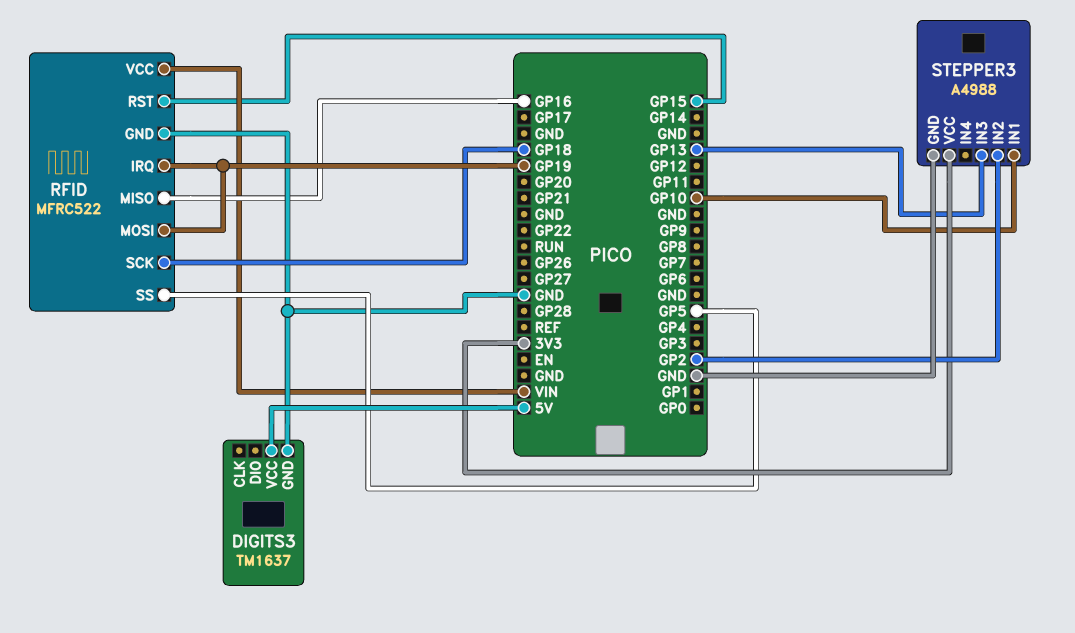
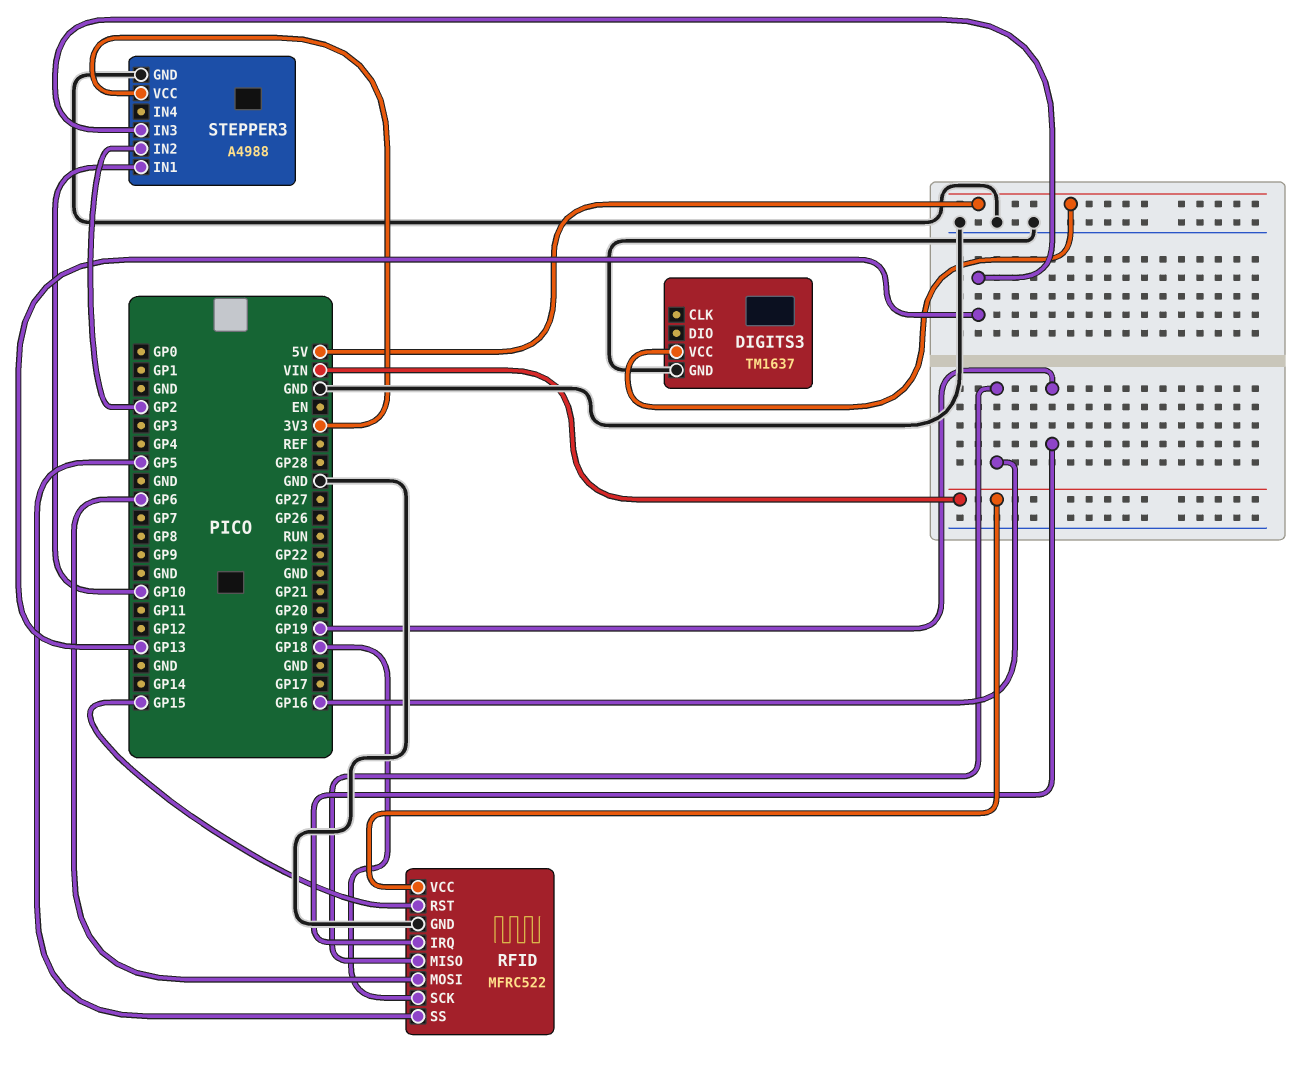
RFID pin MOSI: GP19 -> GP6

